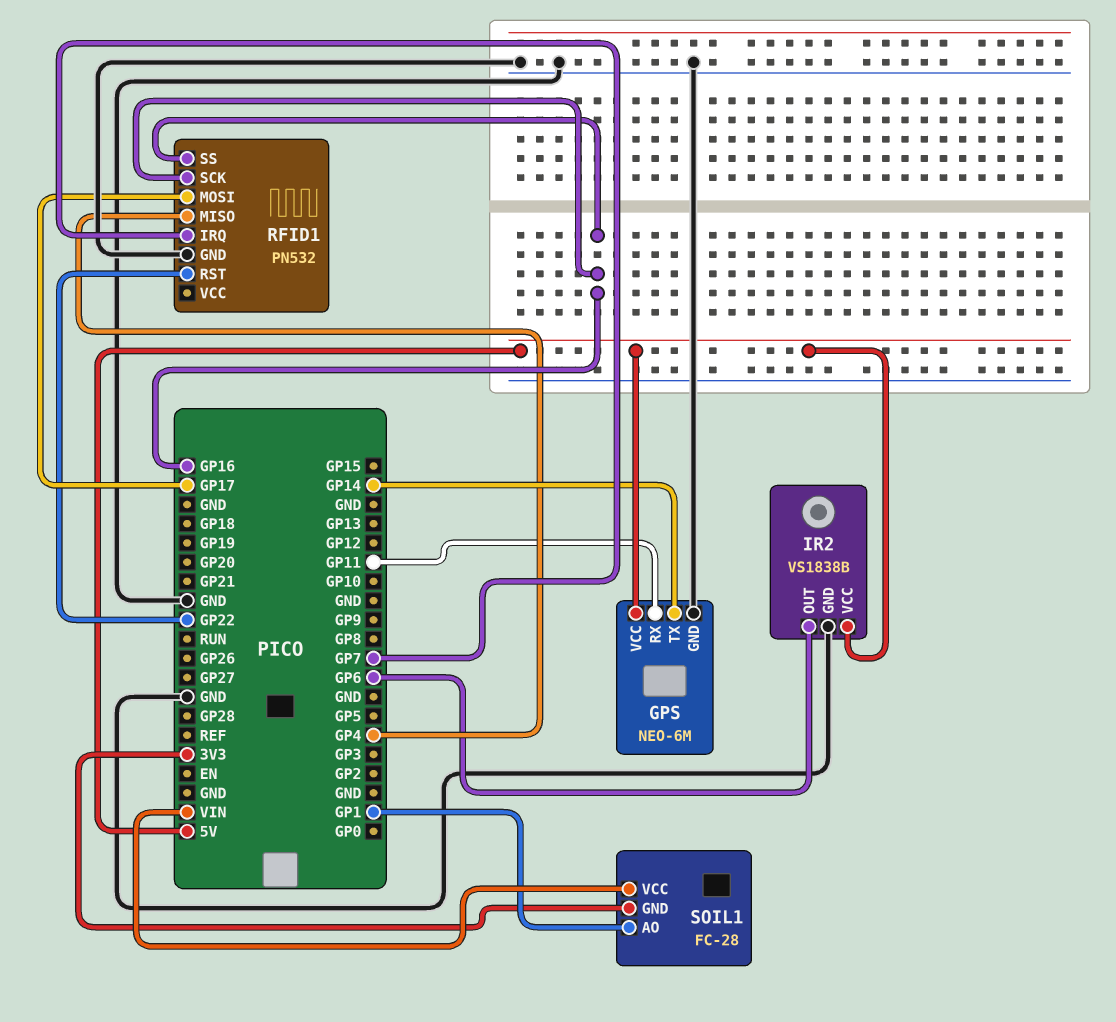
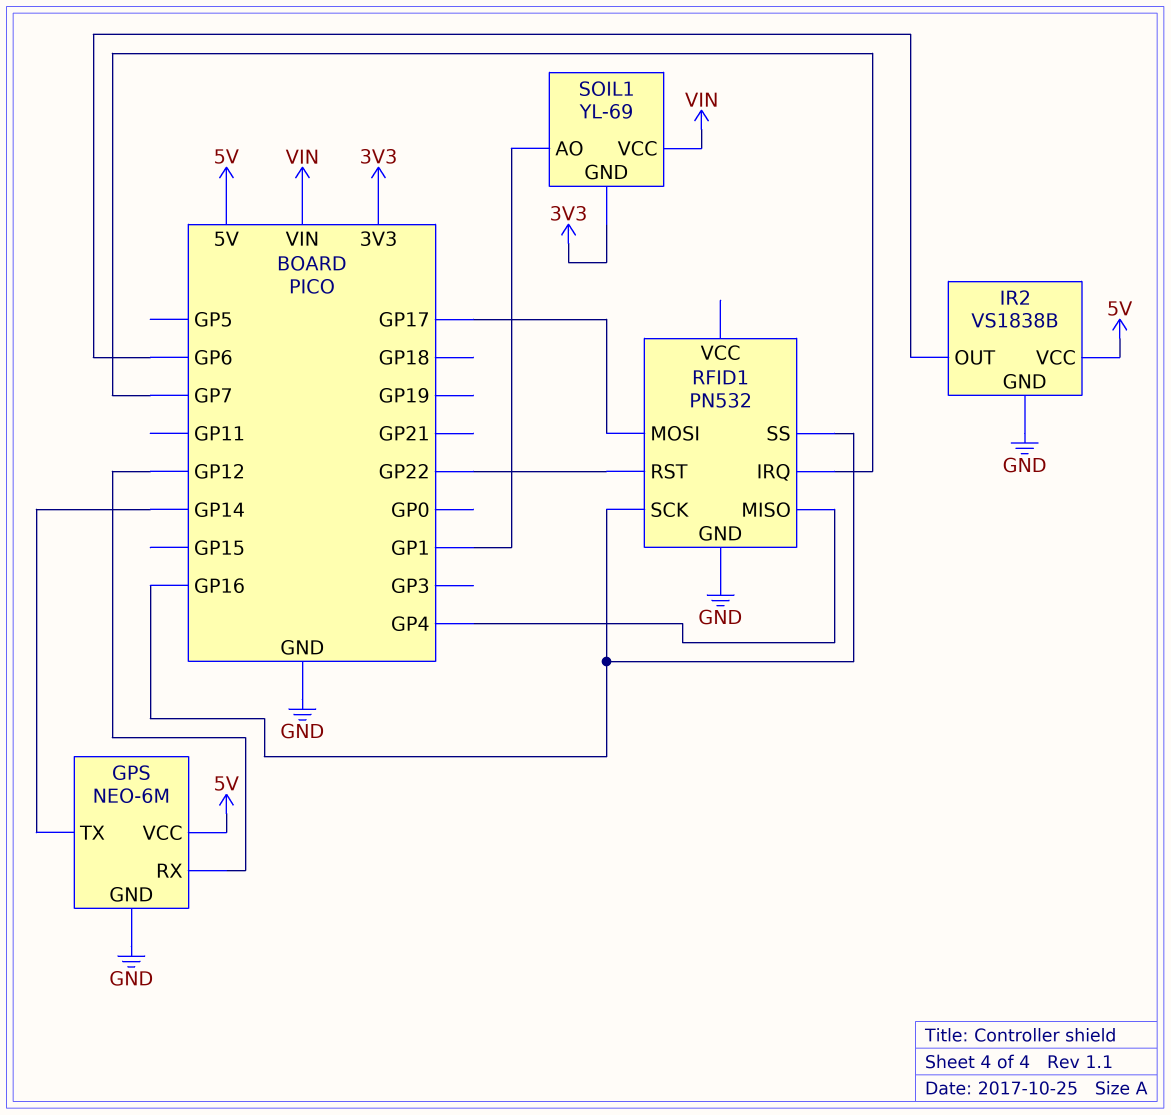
GPS pin RX: GP11 -> GP12
SOIL1: FC-28 -> YL-69

